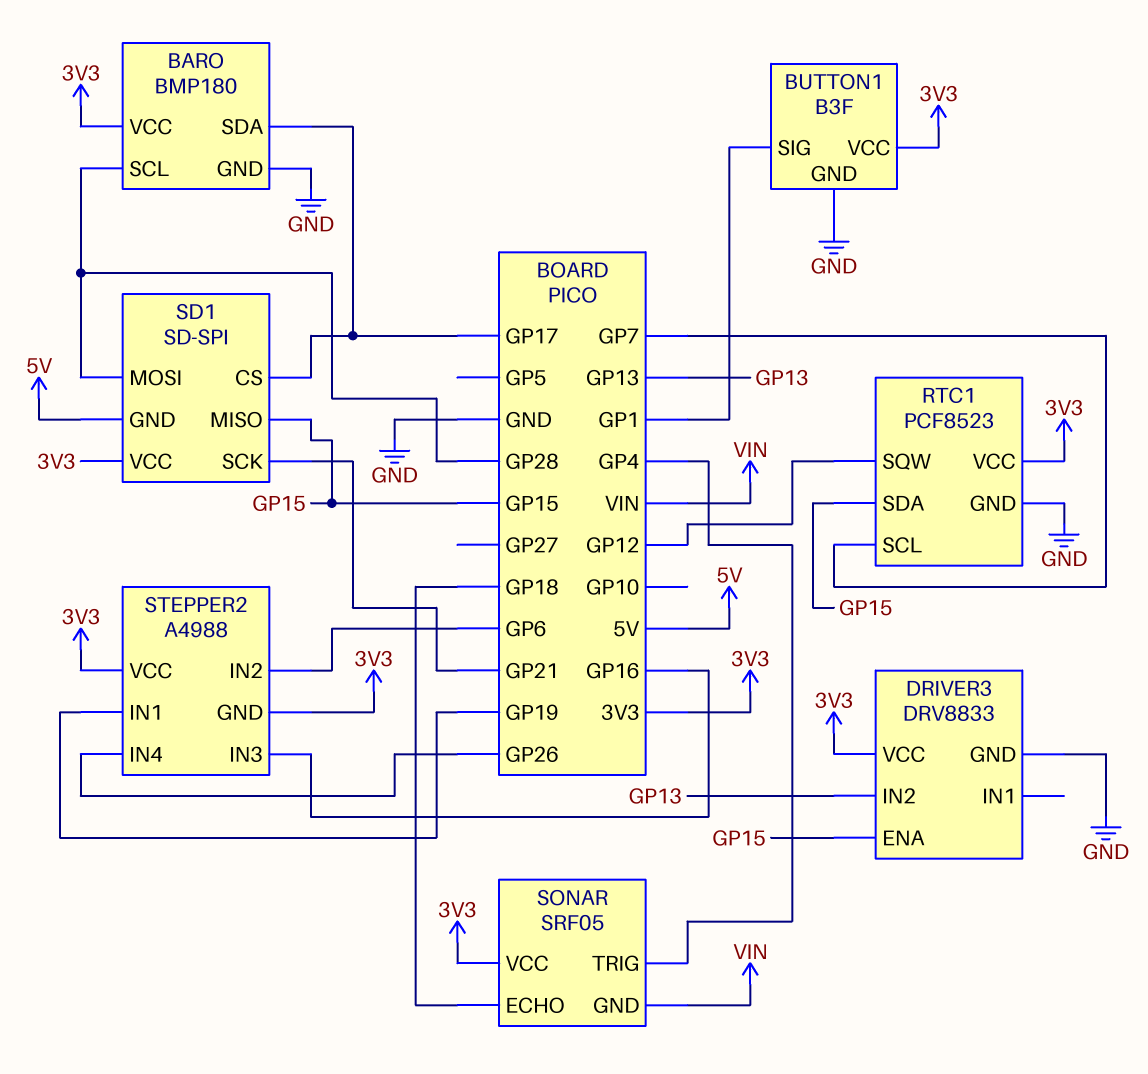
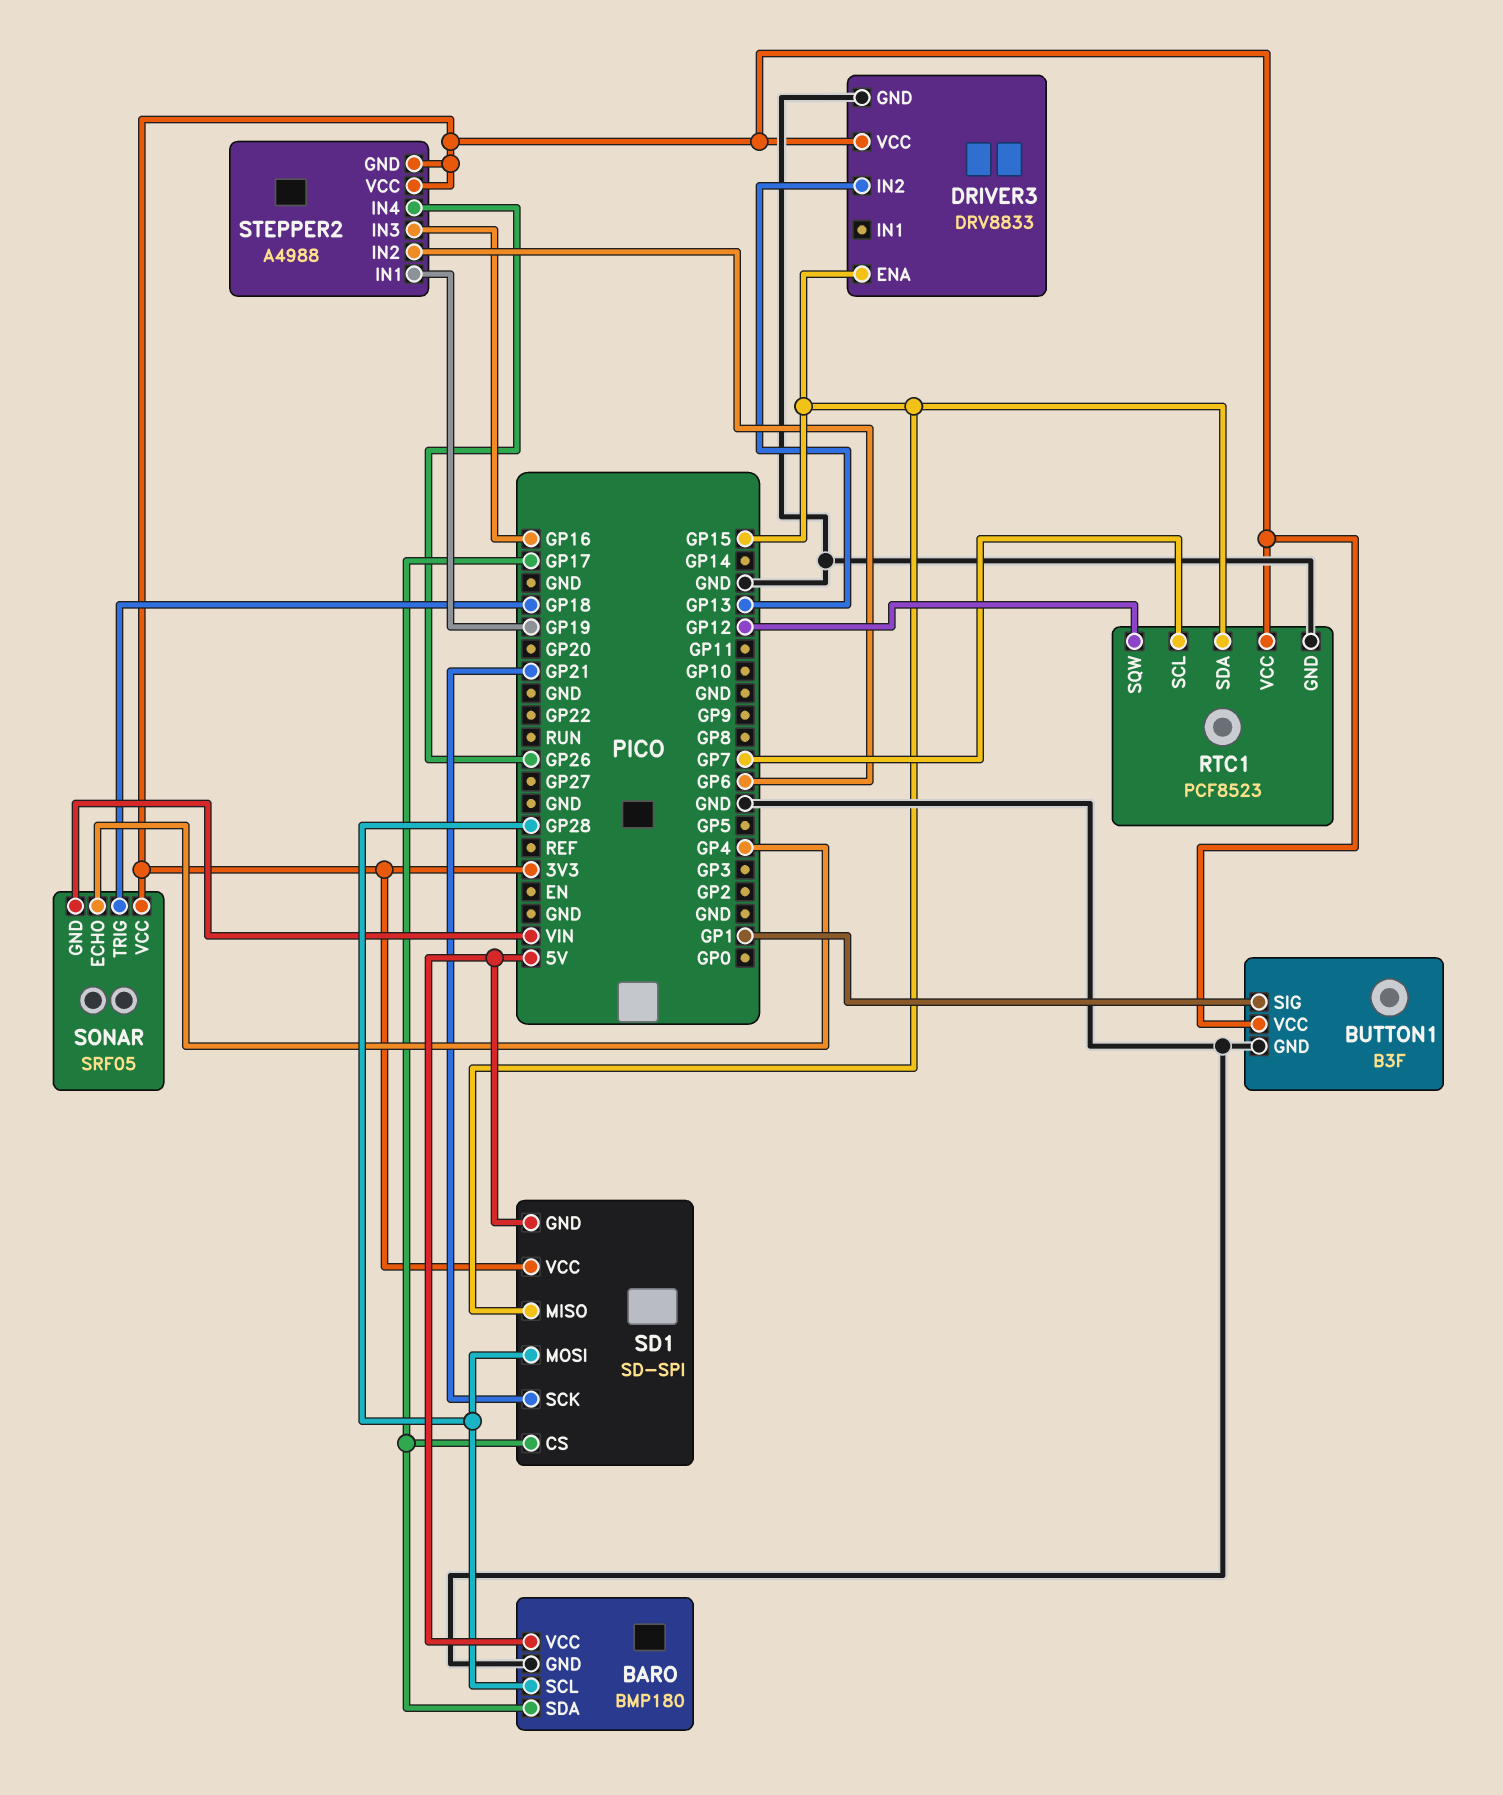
BARO pin VCC: 3V3 -> 5V
SONAR pin ECHO: GP18 -> GP4
SONAR pin TRIG: GP4 -> GP18

